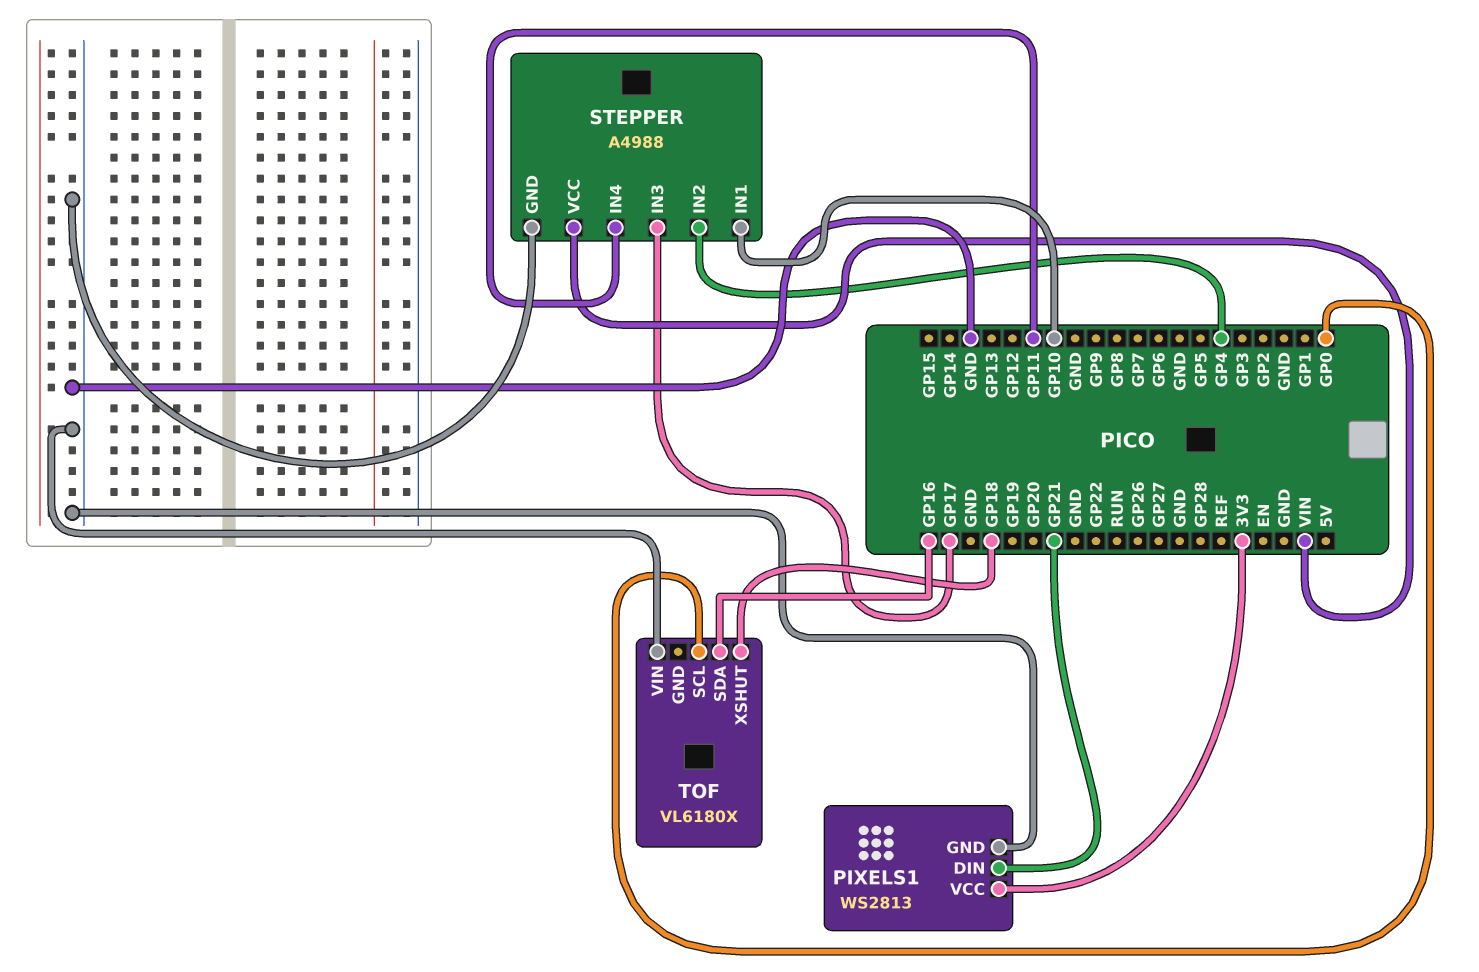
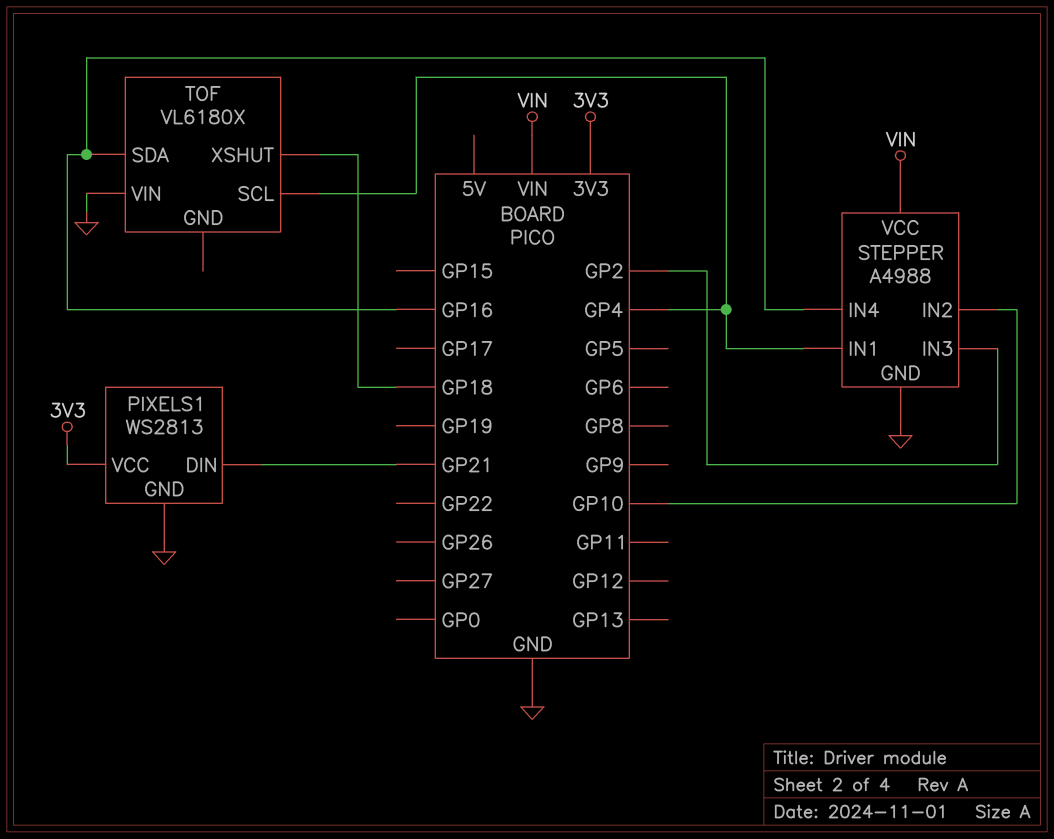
STEPPER pin IN1: GP10 -> GP4
STEPPER pin IN2: GP4 -> GP10
STEPPER pin IN3: GP17 -> GP2
STEPPER pin IN4: GP11 -> GP16
TOF pin SCL: GP0 -> GP4

